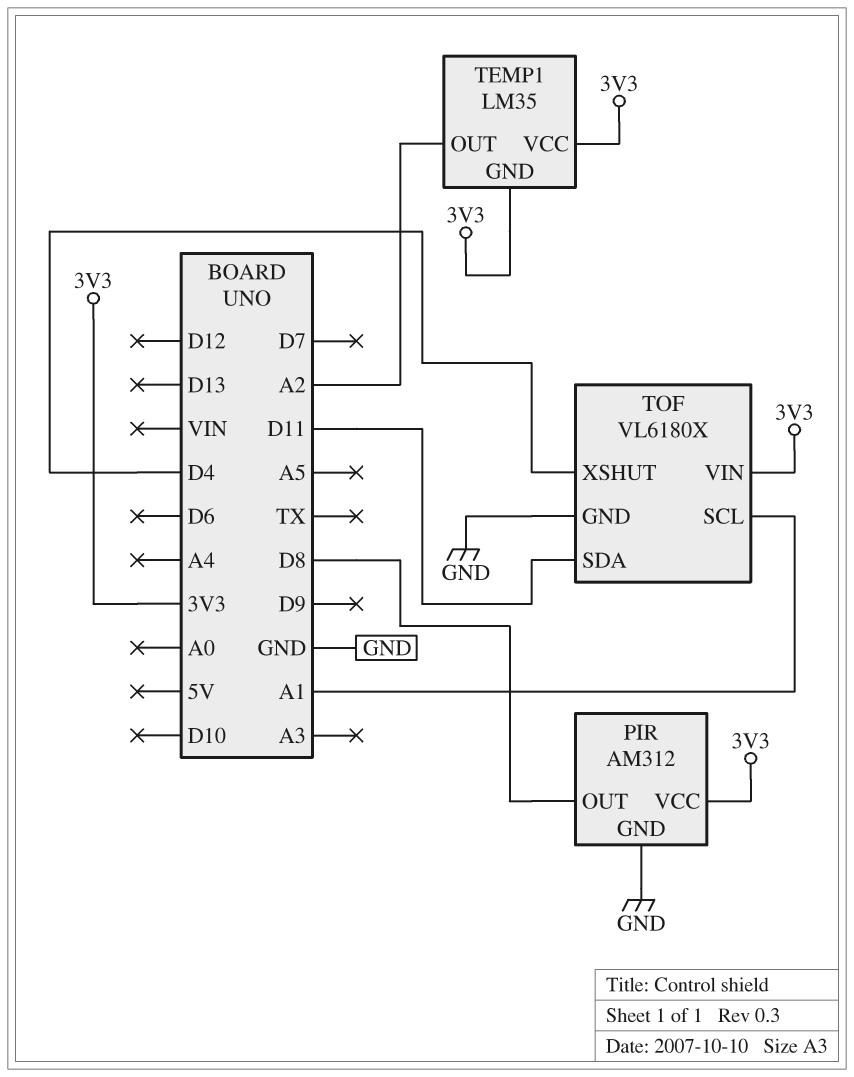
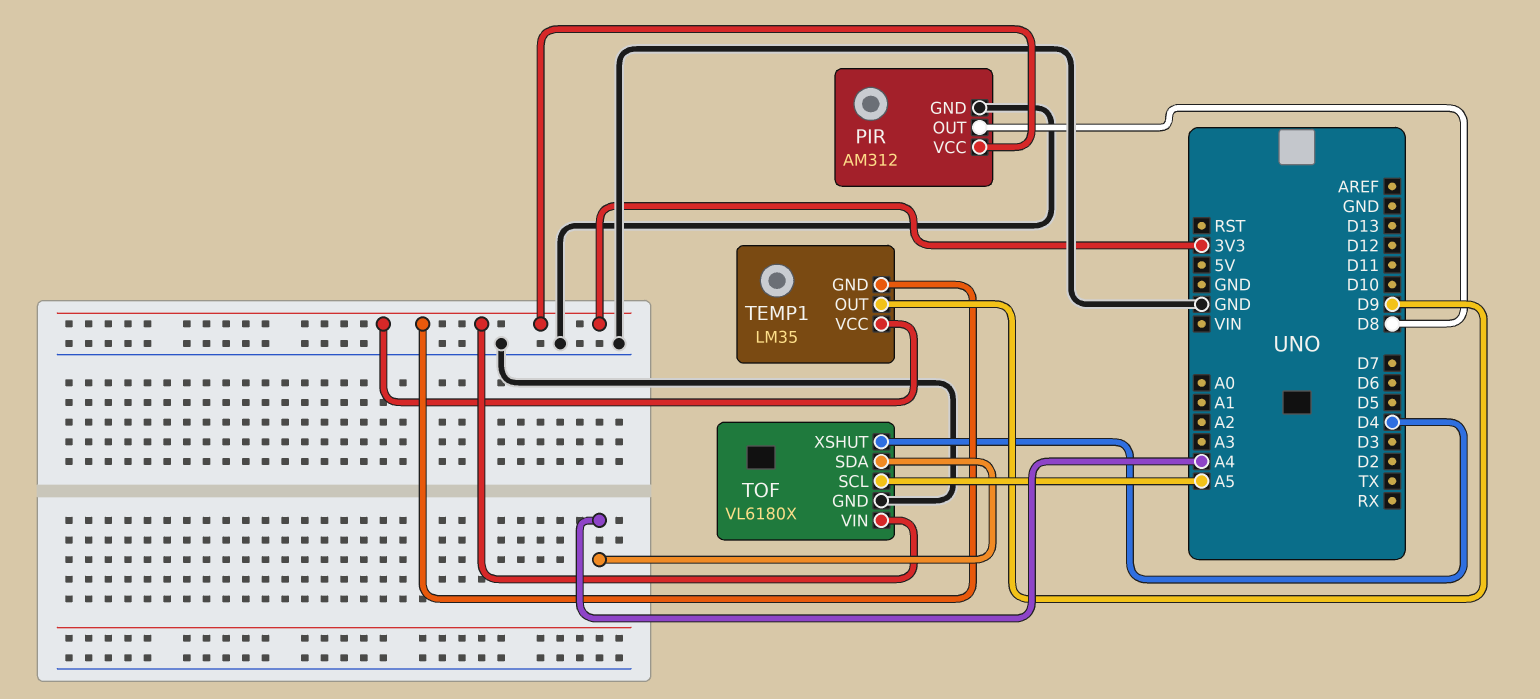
TEMP1 pin OUT: A2 -> D9
TOF pin SCL: A1 -> A5
TOF pin SDA: D11 -> A4

